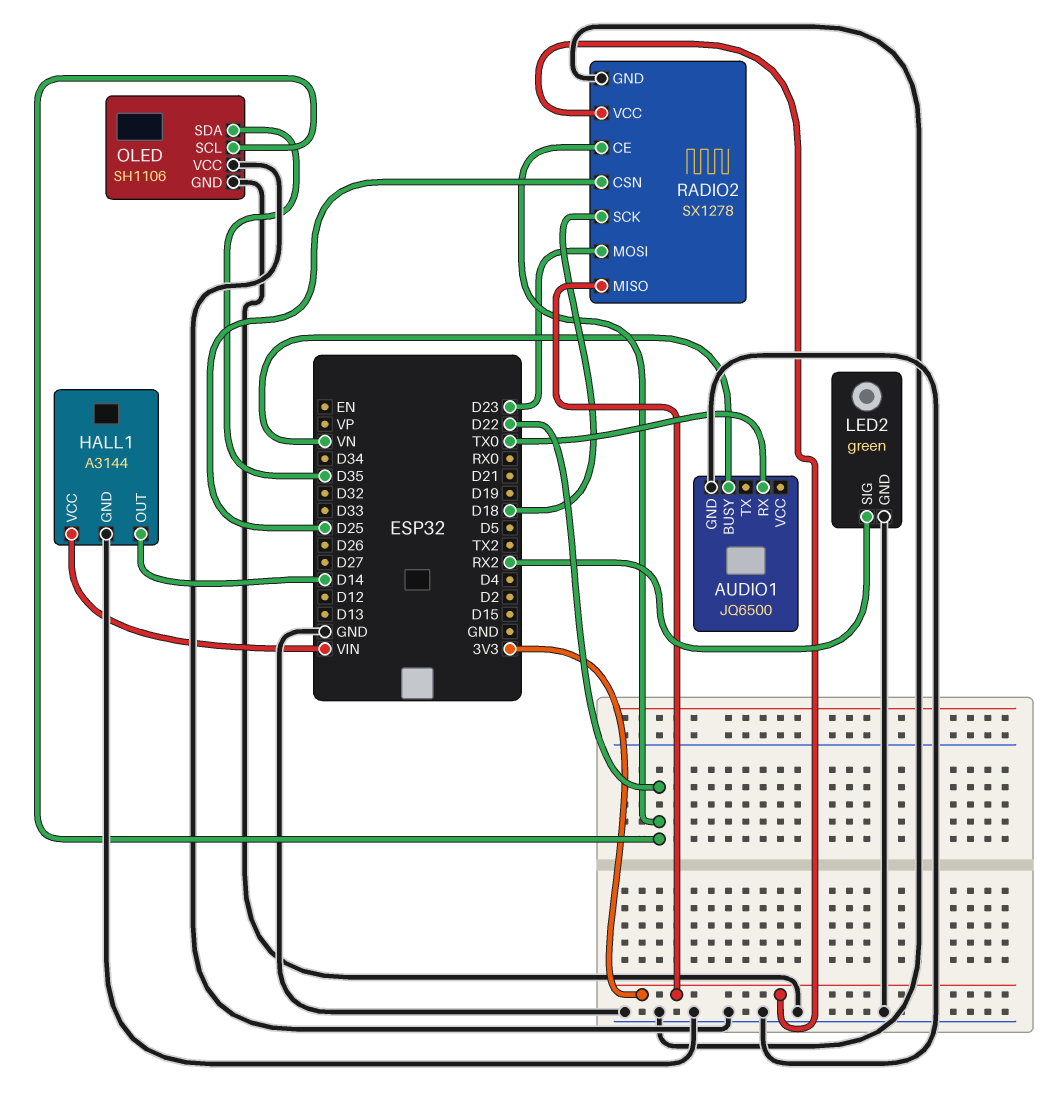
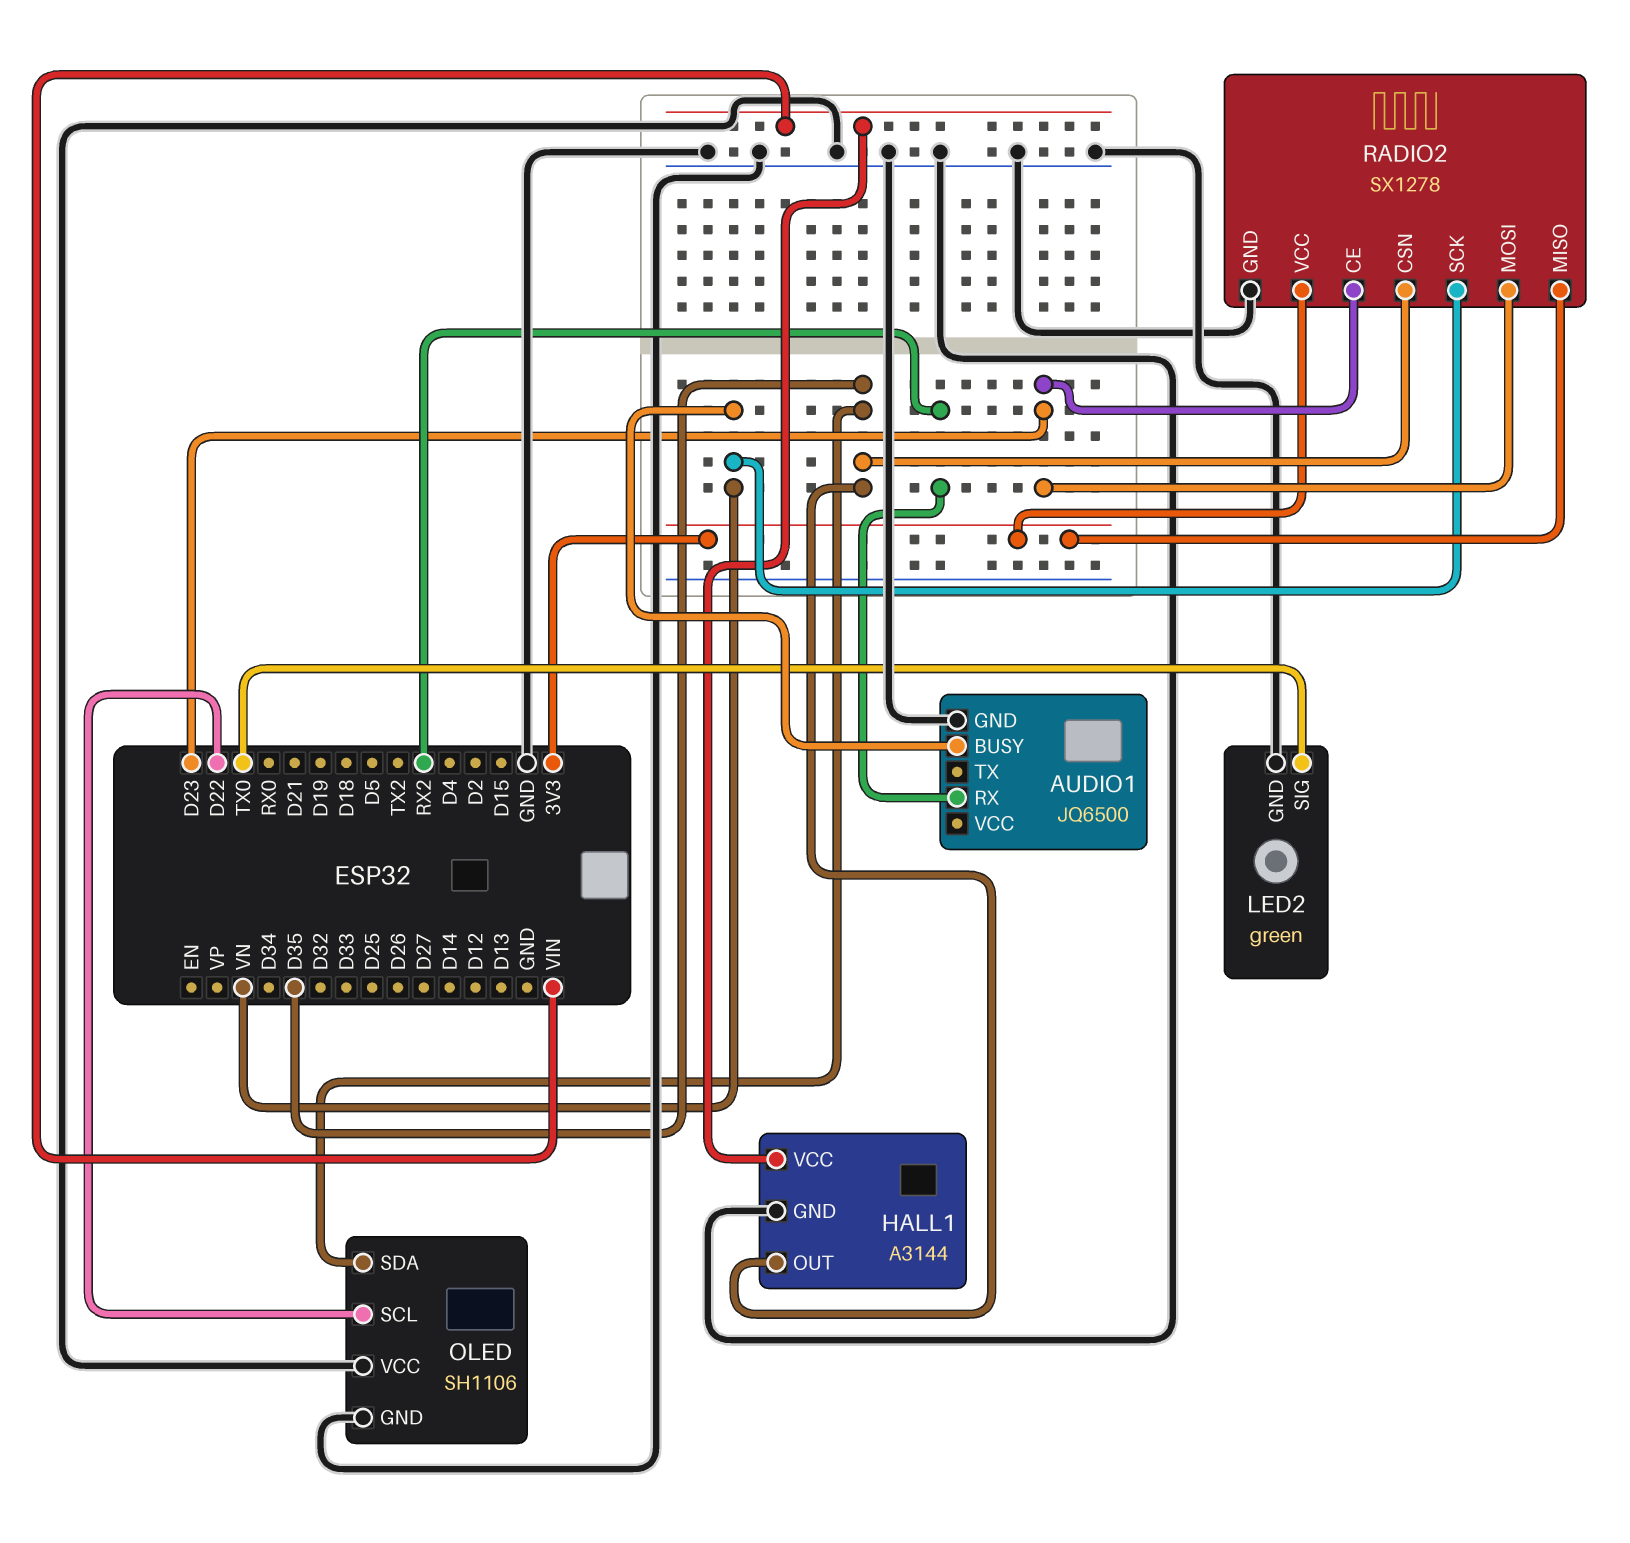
AUDIO1 pin RX: TX0 -> RX2
HALL1 pin OUT: D14 -> D35
LED2 pin SIG: RX2 -> TX0
RADIO2 pin CE: D22 -> D23
RADIO2 pin CSN: D25 -> D35
RADIO2 pin SCK: D18 -> VN

